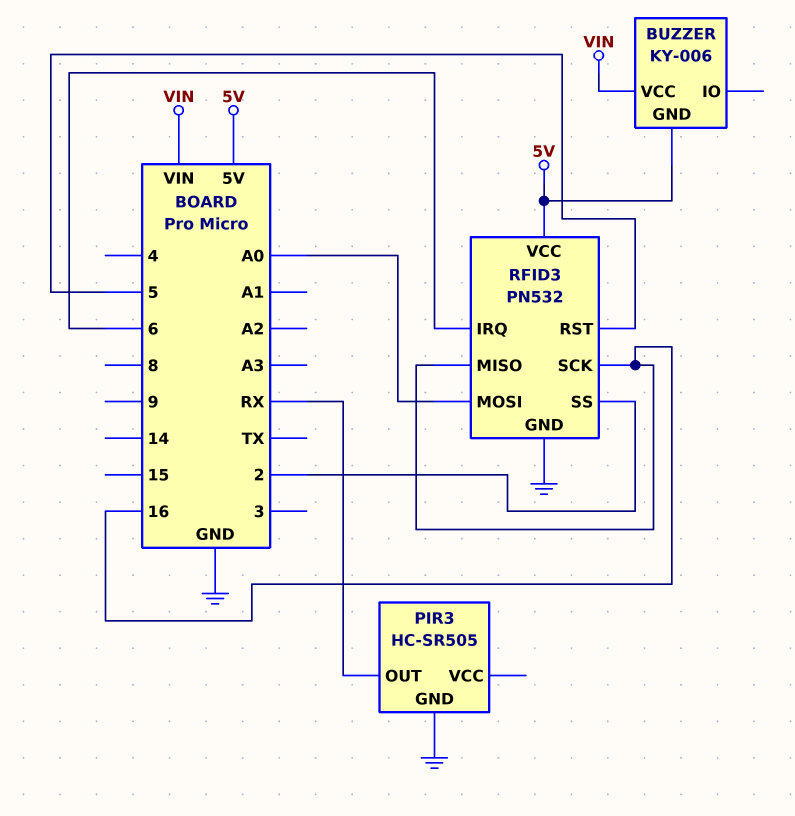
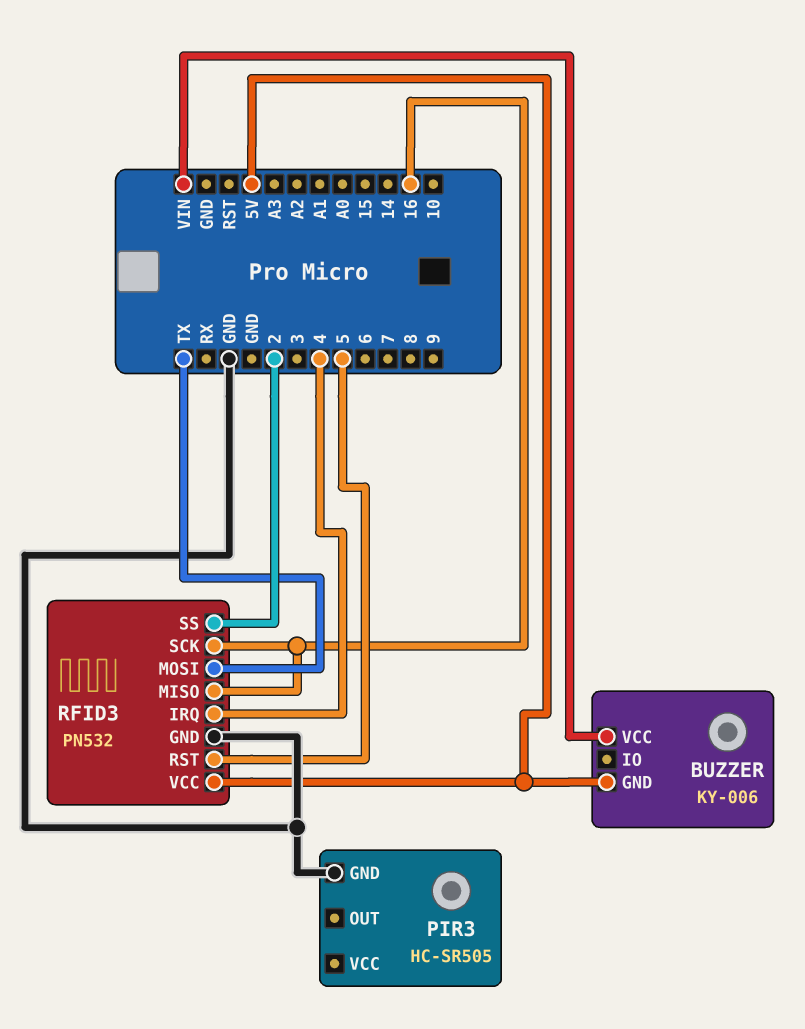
PIR3 pin OUT: RX -> none
RFID3 pin IRQ: 6 -> 4
RFID3 pin MOSI: A0 -> TX

